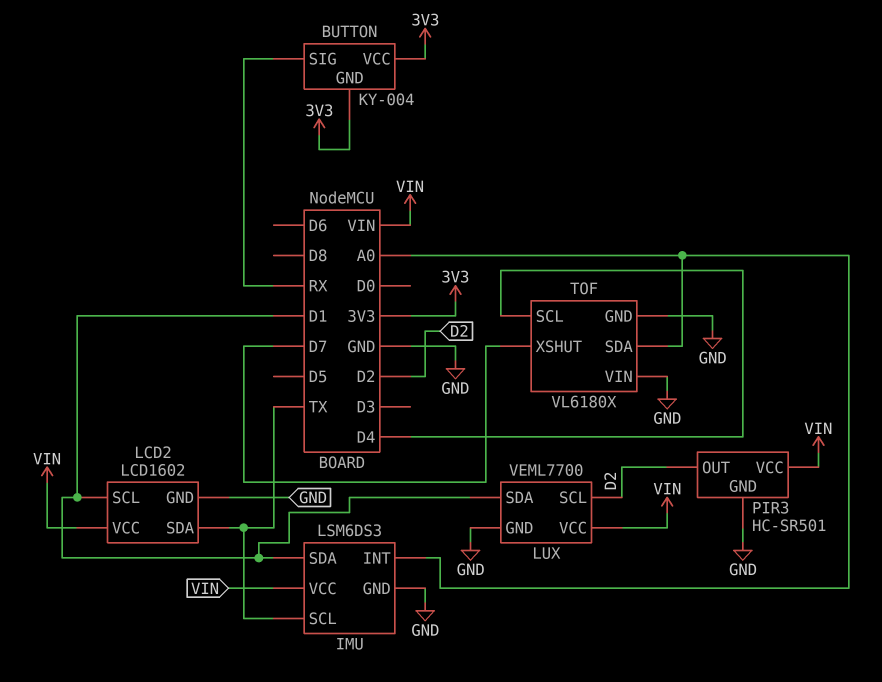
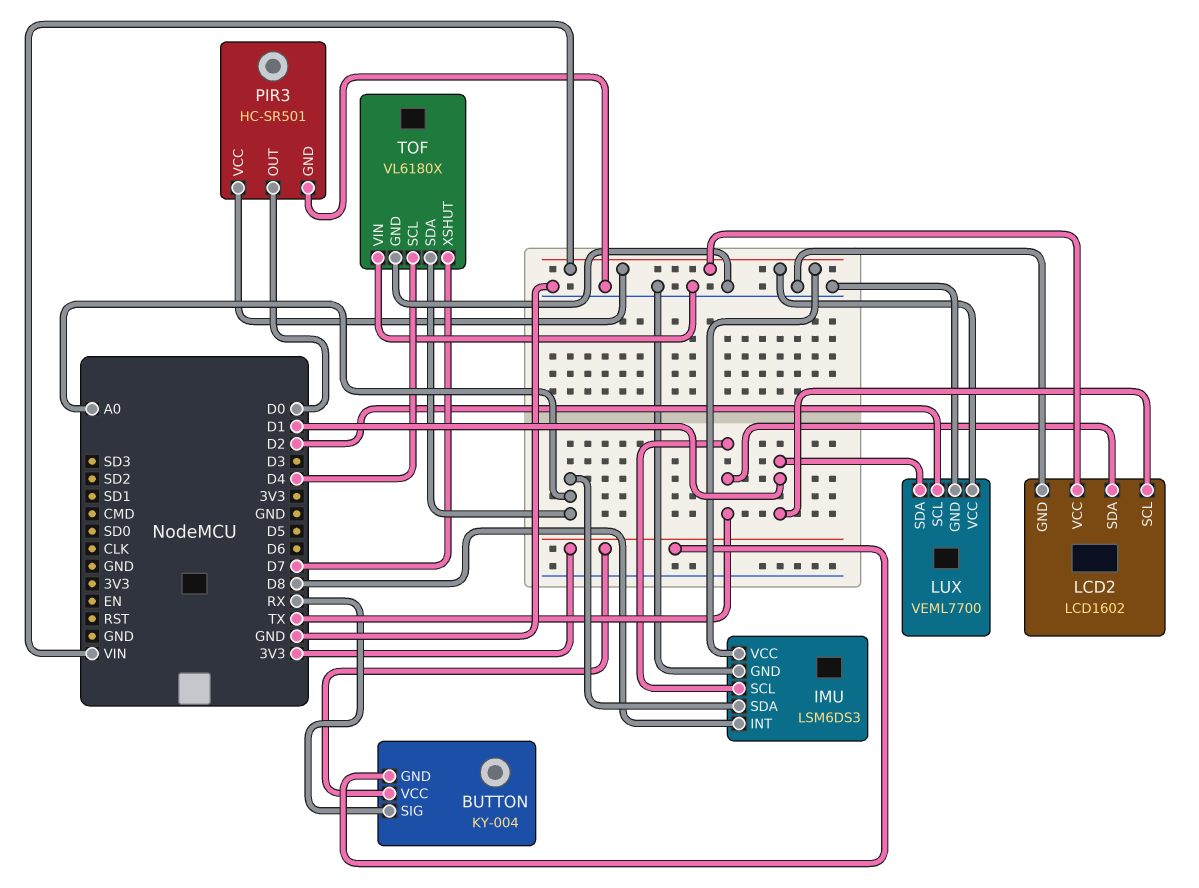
IMU pin INT: A0 -> D8
IMU pin SDA: D1 -> A0
PIR3 pin OUT: D2 -> D0

